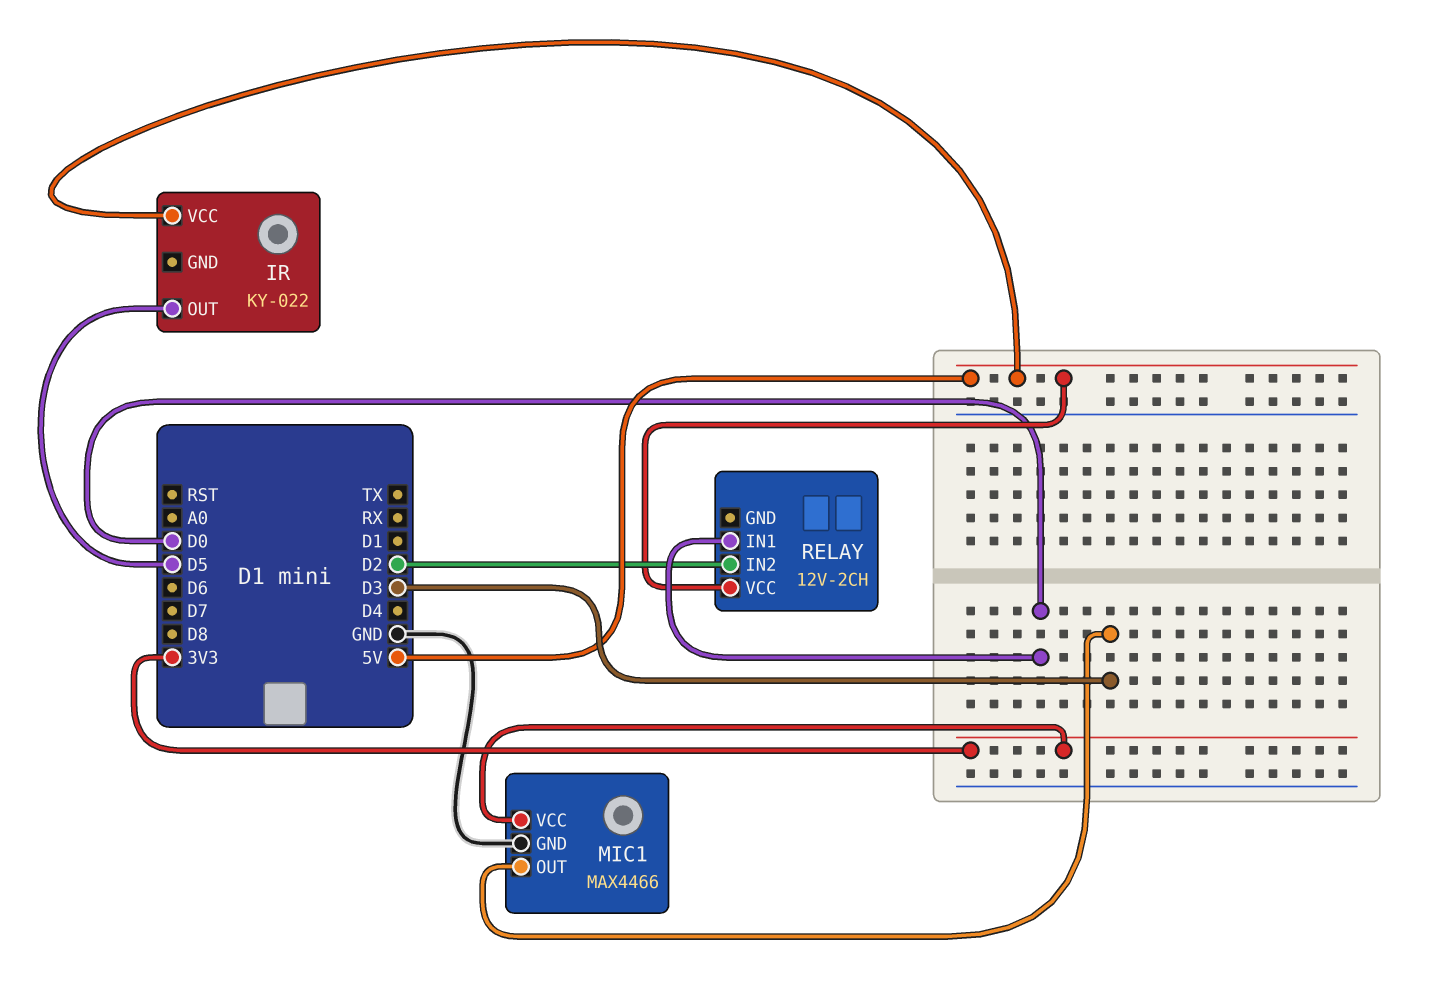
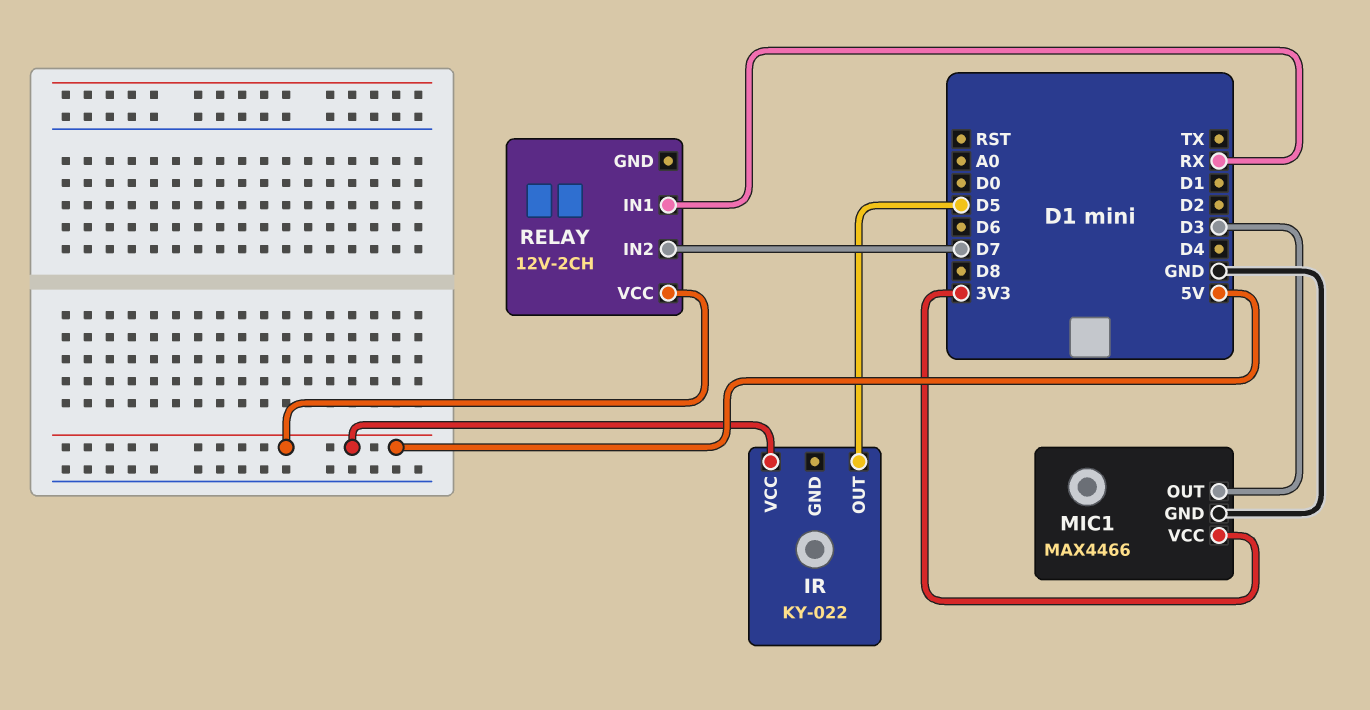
RELAY pin IN1: D0 -> RX
RELAY pin IN2: D2 -> D7

